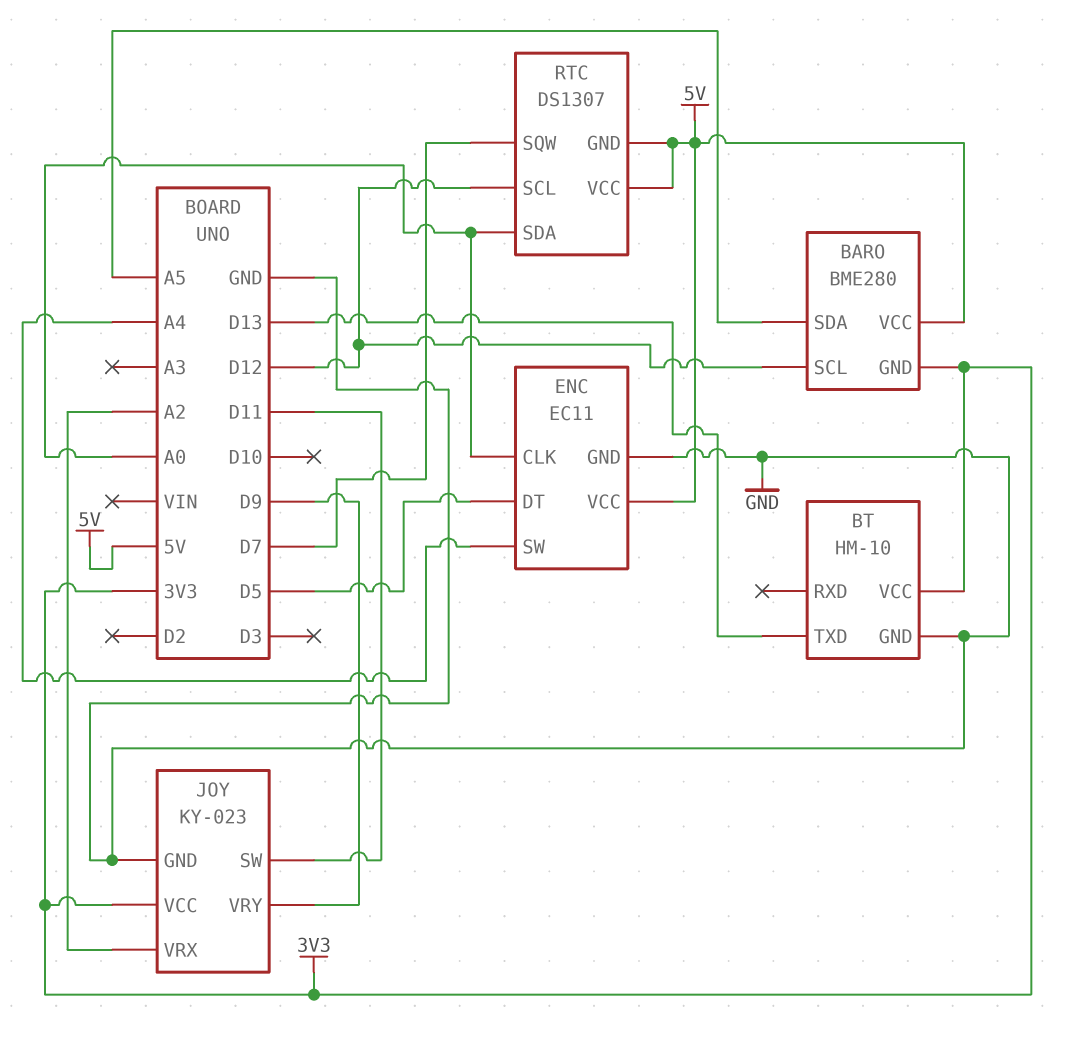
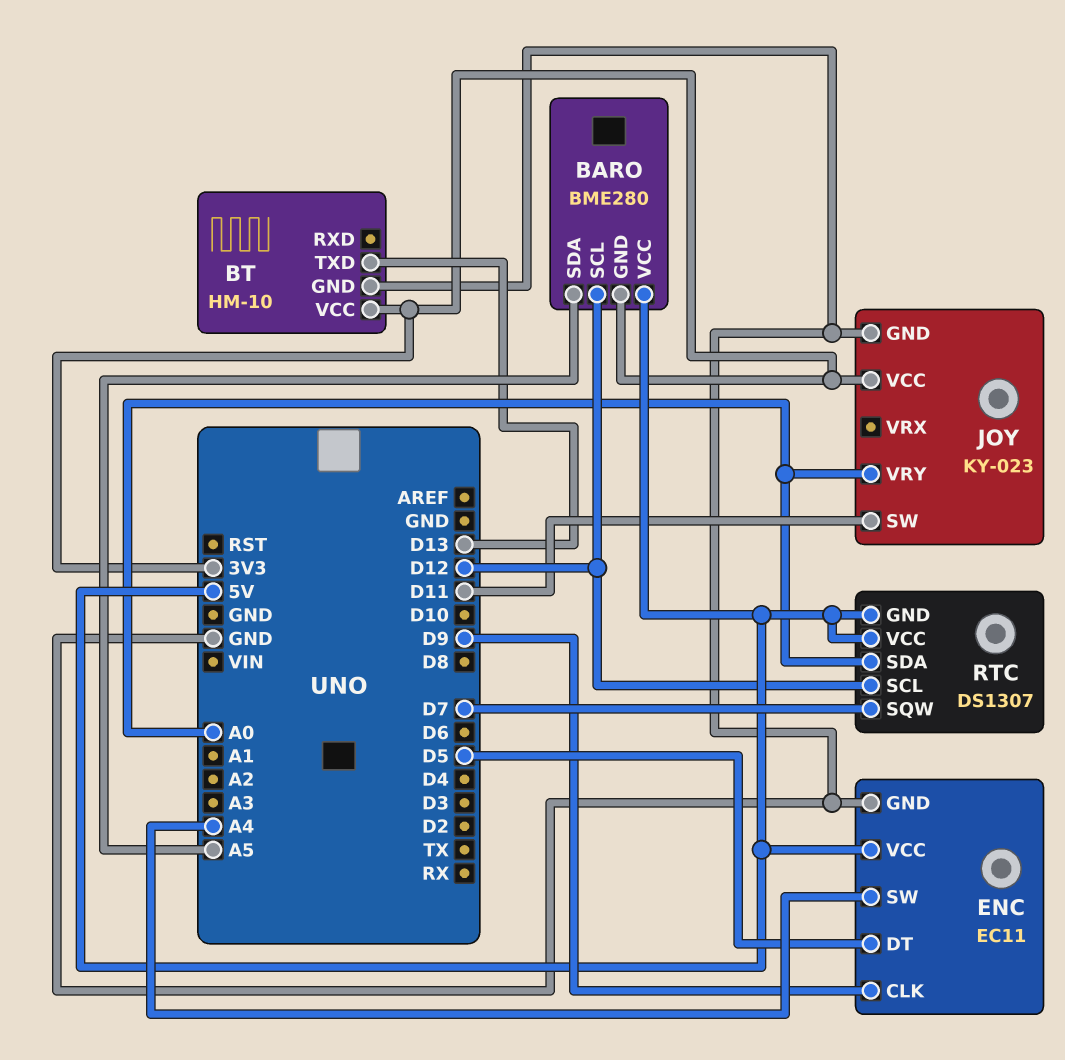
ENC pin CLK: A0 -> D9
JOY pin VRX: A2 -> none
JOY pin VRY: D9 -> A0

